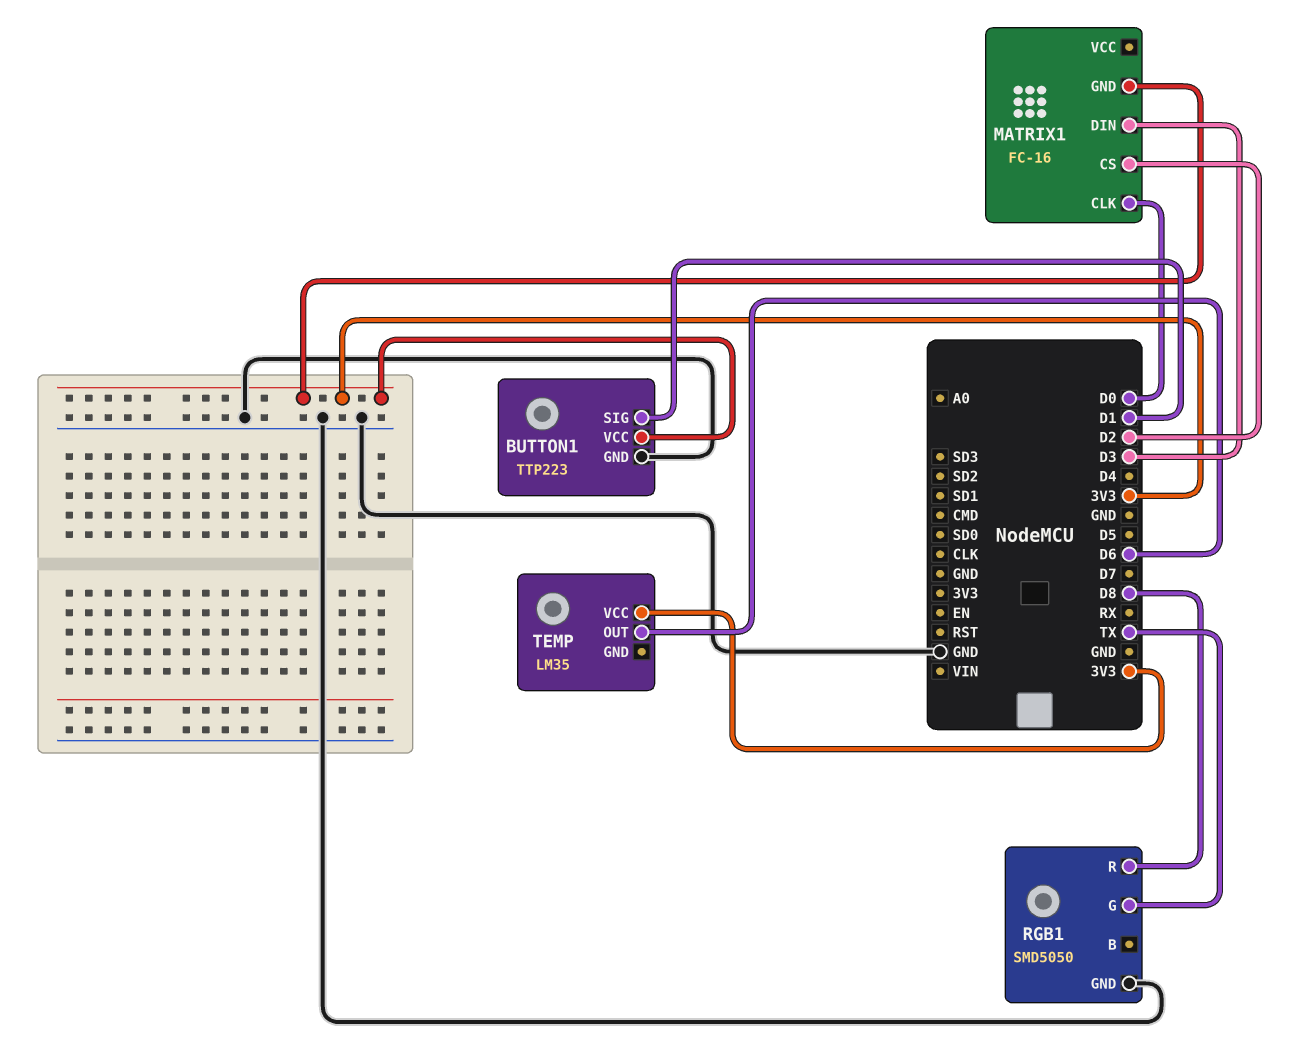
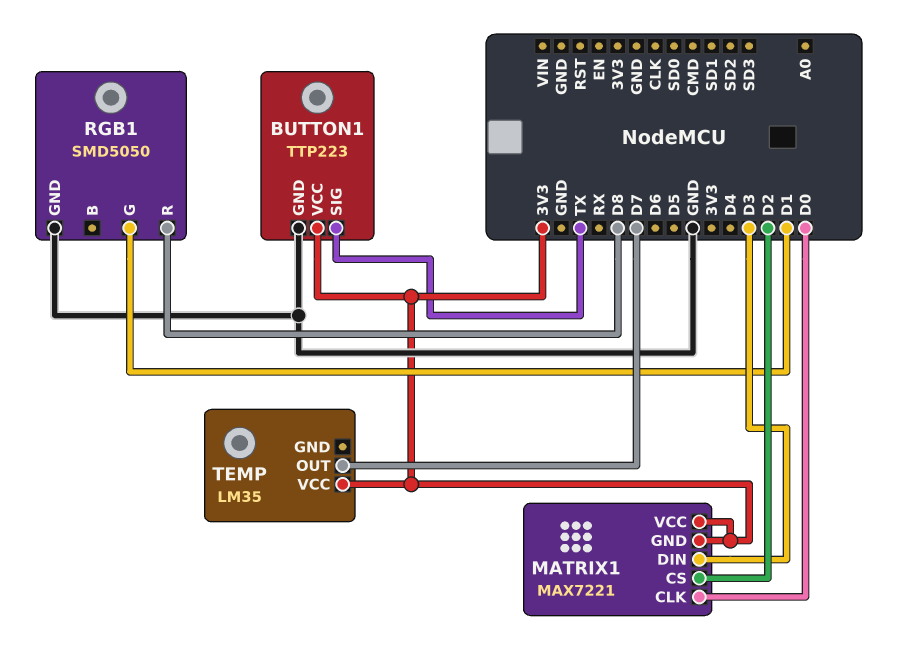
BUTTON1 pin SIG: D1 -> TX
MATRIX1: FC-16 -> MAX7221
MATRIX1 pin VCC: none -> 3V3
RGB1 pin G: TX -> D1
TEMP pin OUT: D6 -> D7

